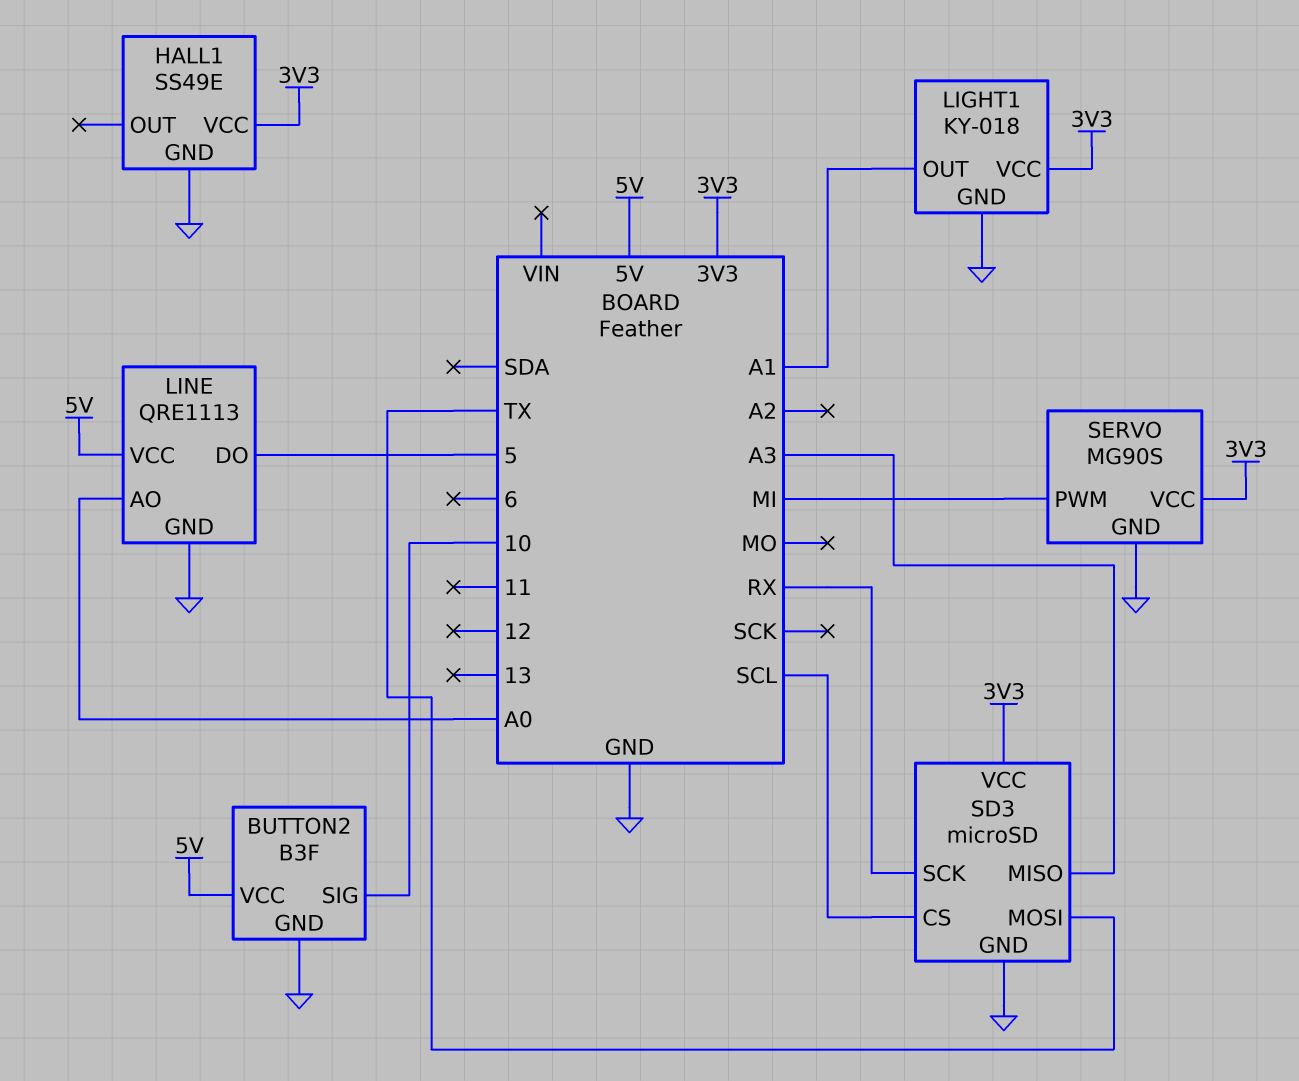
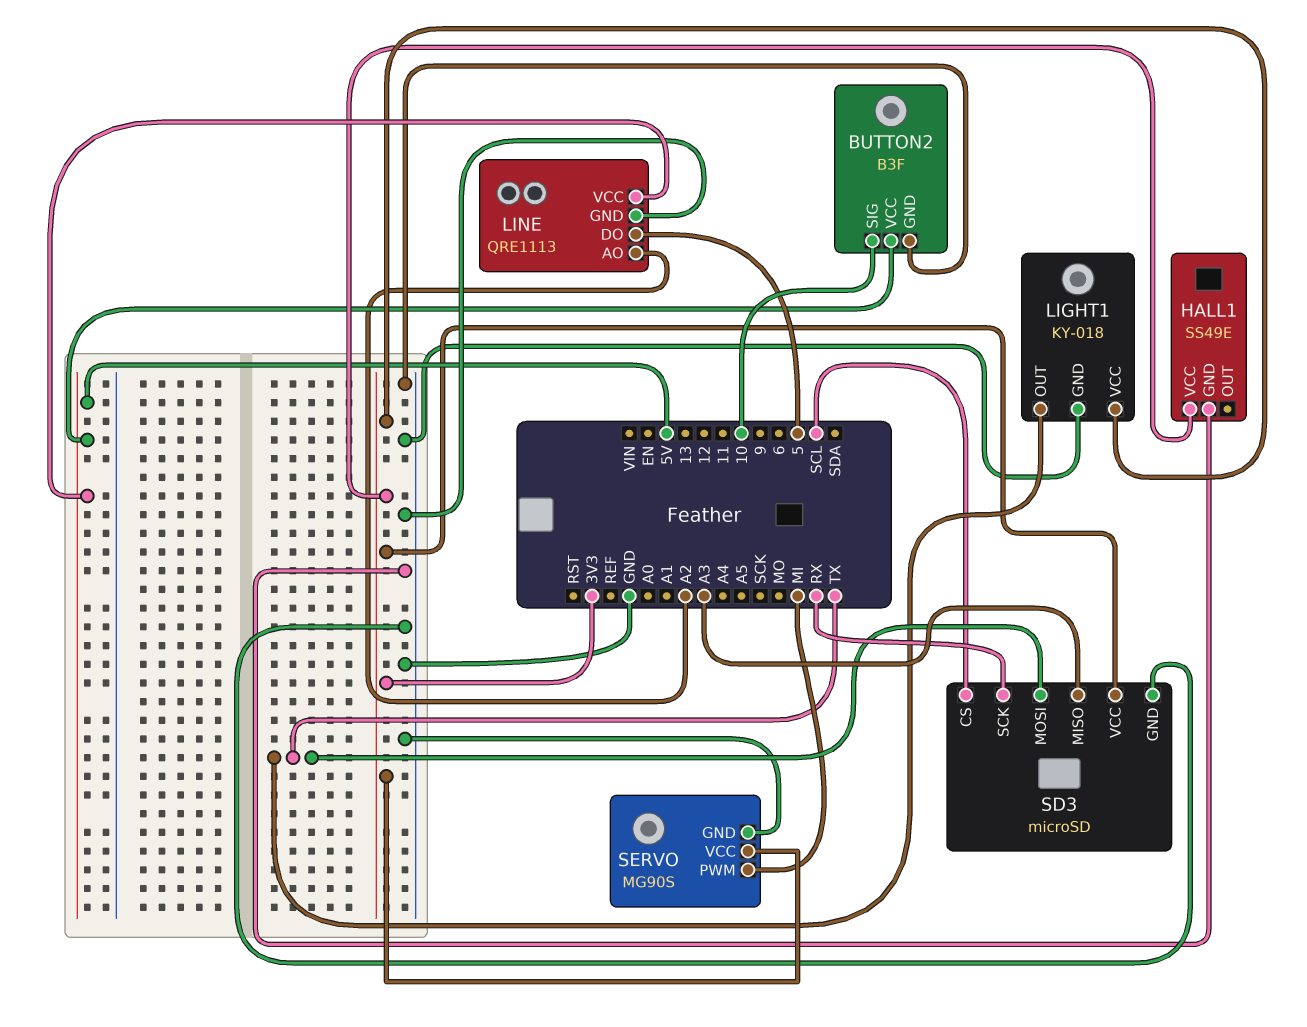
LIGHT1 pin OUT: A1 -> TX
LINE pin AO: A0 -> A2

